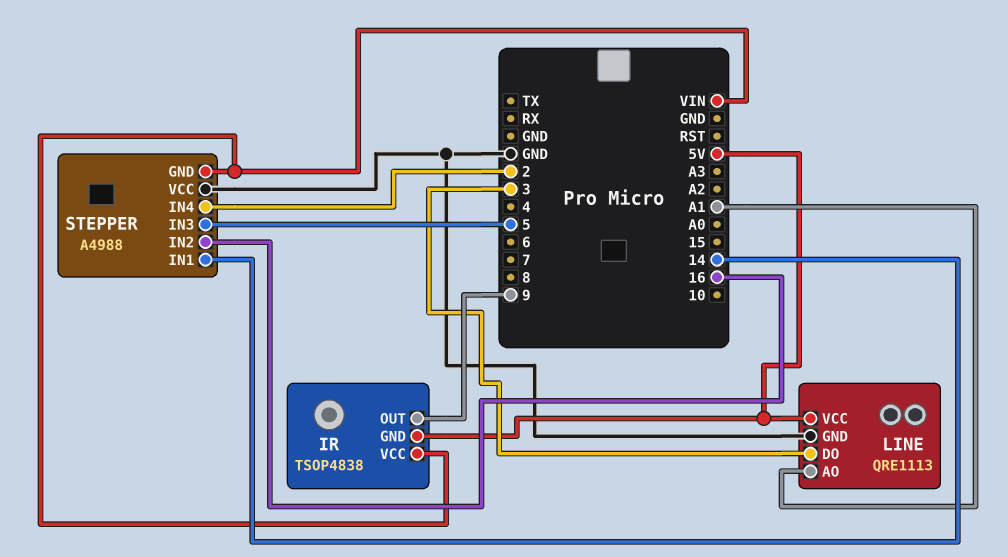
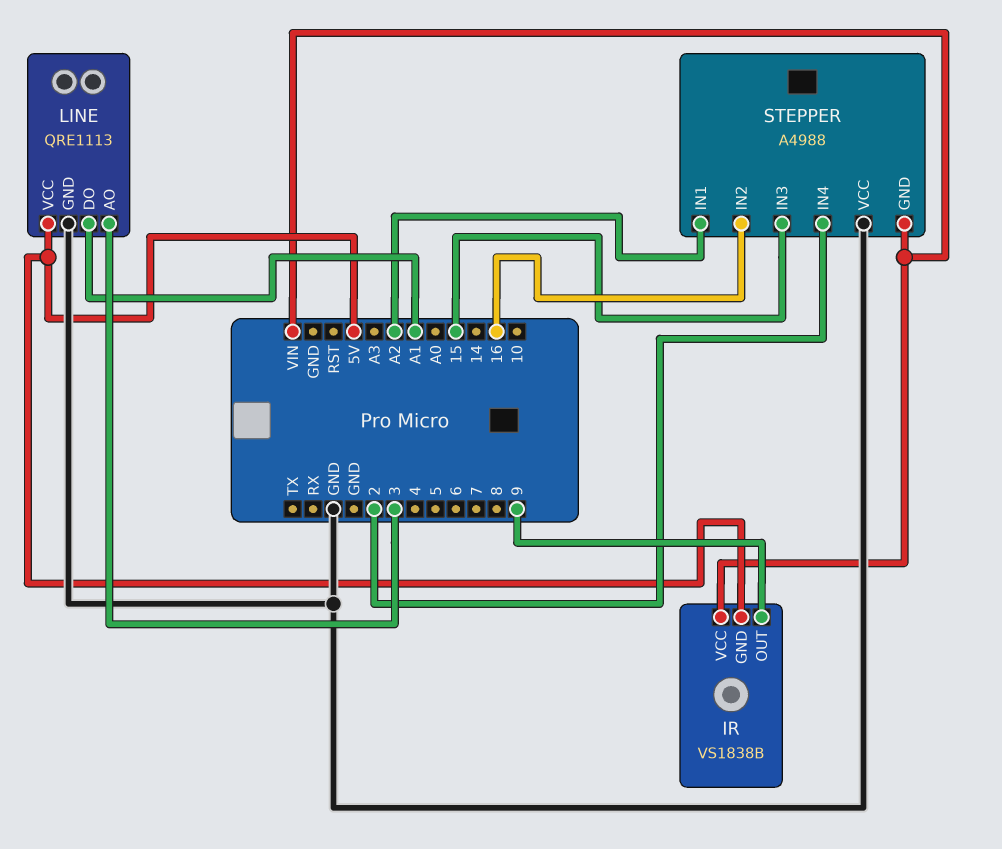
IR: TSOP4838 -> VS1838B
LINE pin AO: A1 -> 3
LINE pin DO: 3 -> A1
STEPPER pin IN1: 14 -> A2
STEPPER pin IN3: 5 -> 15

